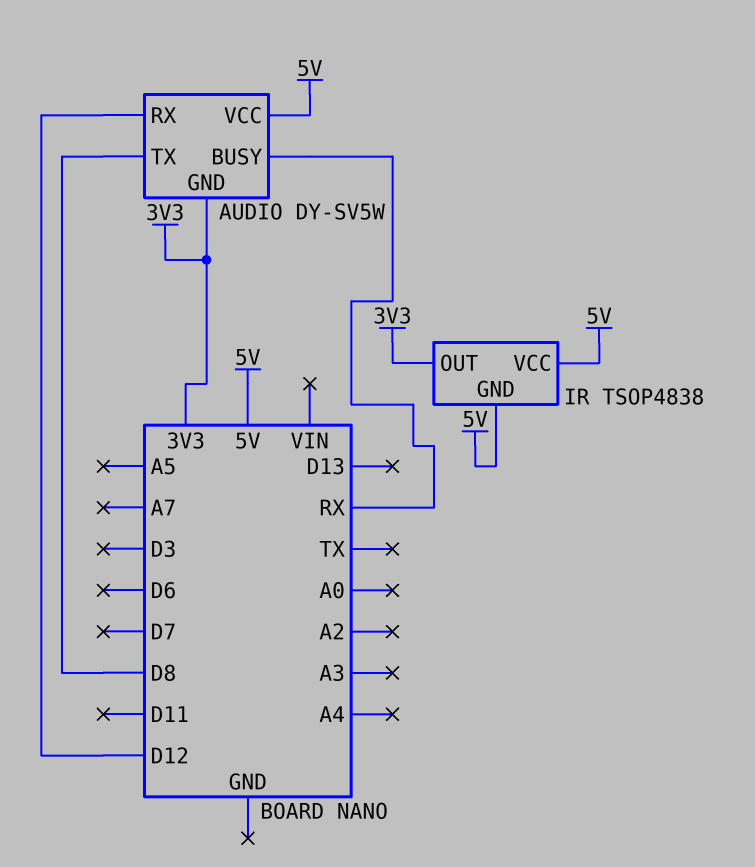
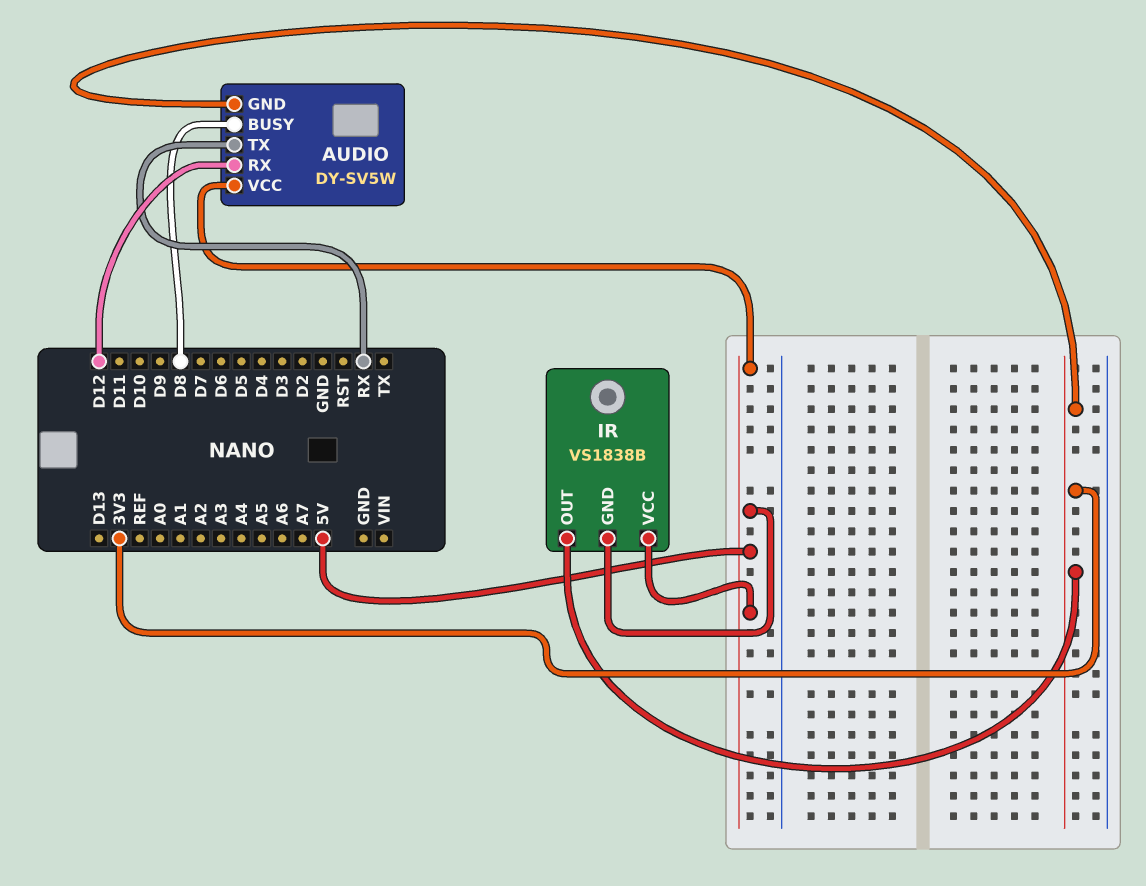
AUDIO pin BUSY: RX -> D8
AUDIO pin TX: D8 -> RX
IR: TSOP4838 -> VS1838B

